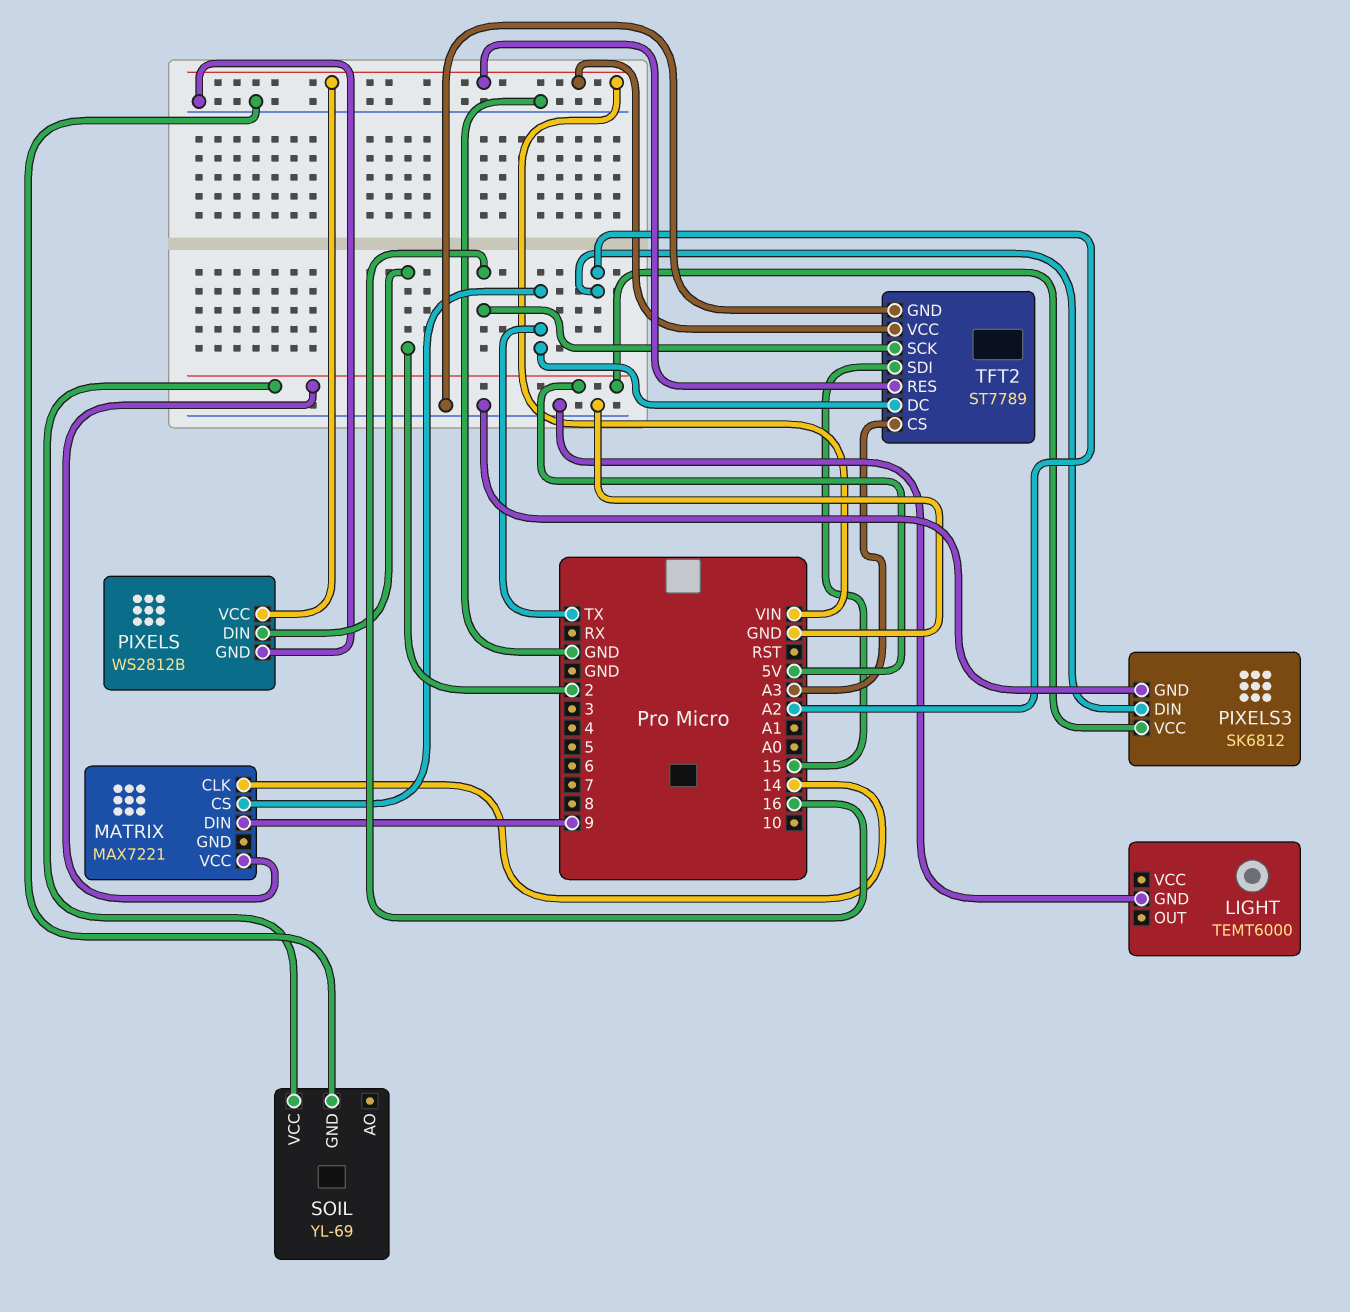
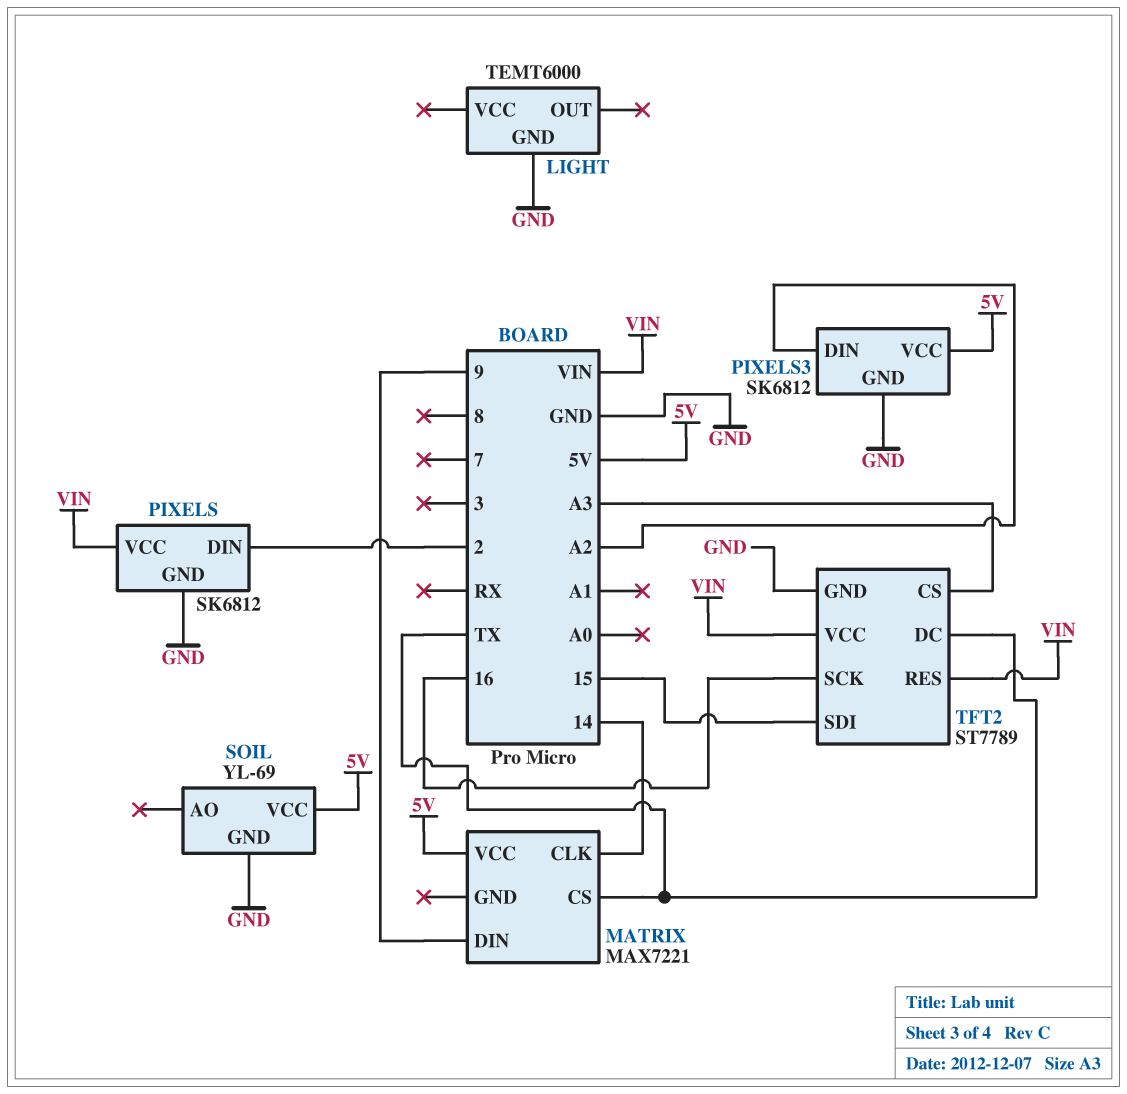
PIXELS: WS2812B -> SK6812

